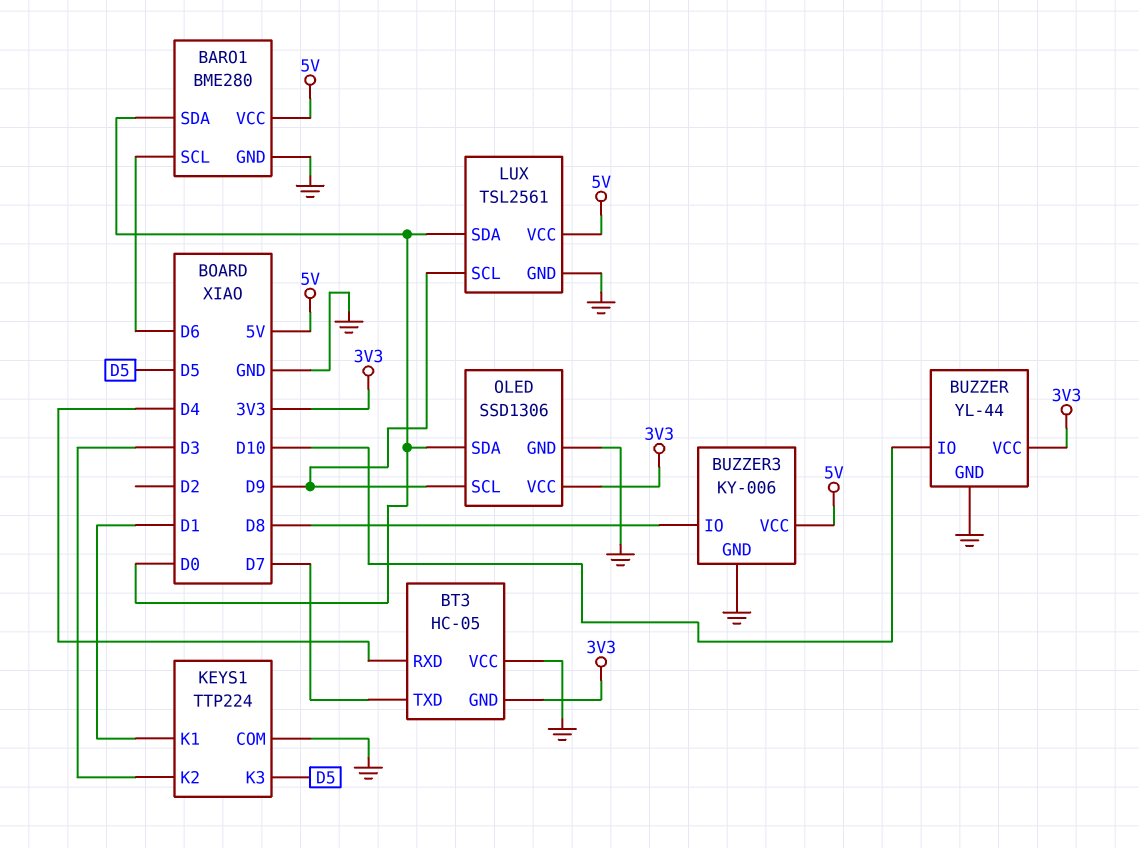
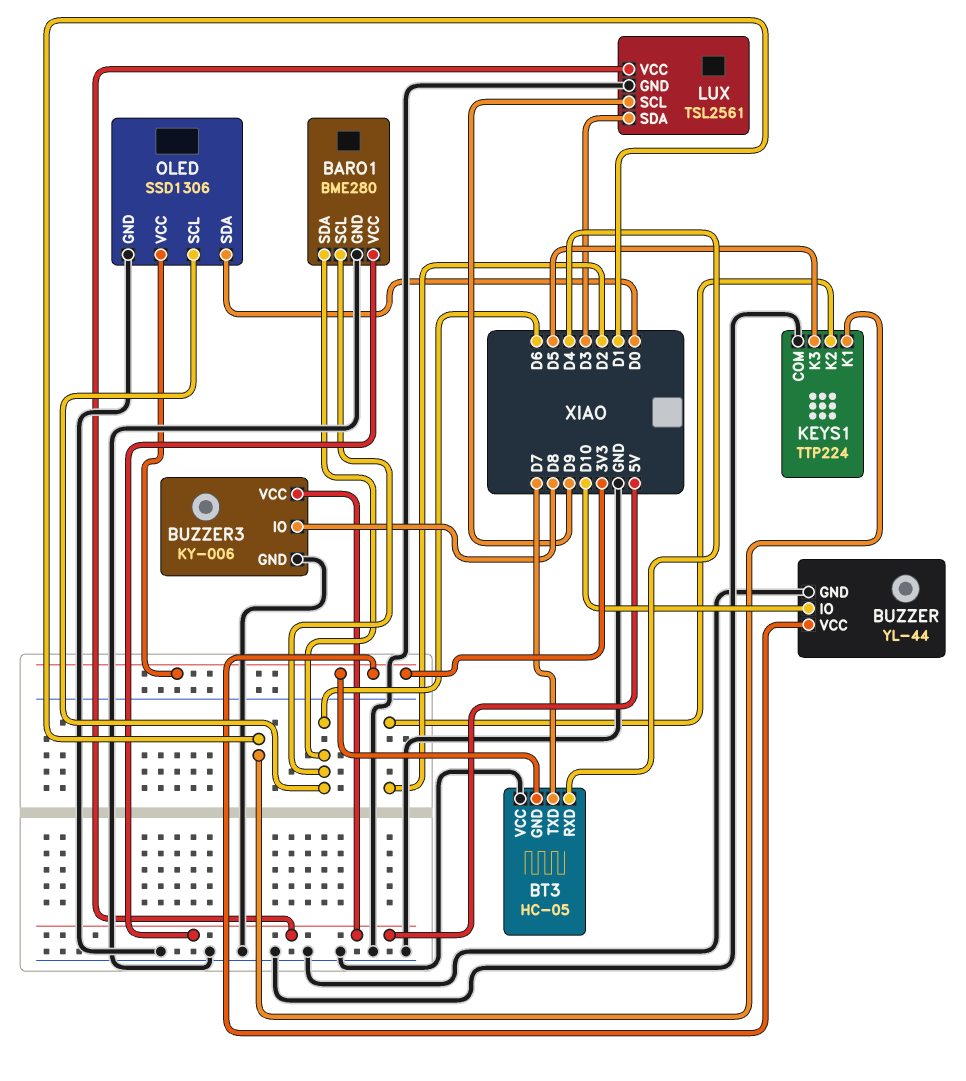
BARO1 pin SDA: D0 -> D6
KEYS1 pin K2: D3 -> D2
LUX pin SDA: D0 -> D3
OLED pin SCL: D9 -> D6

